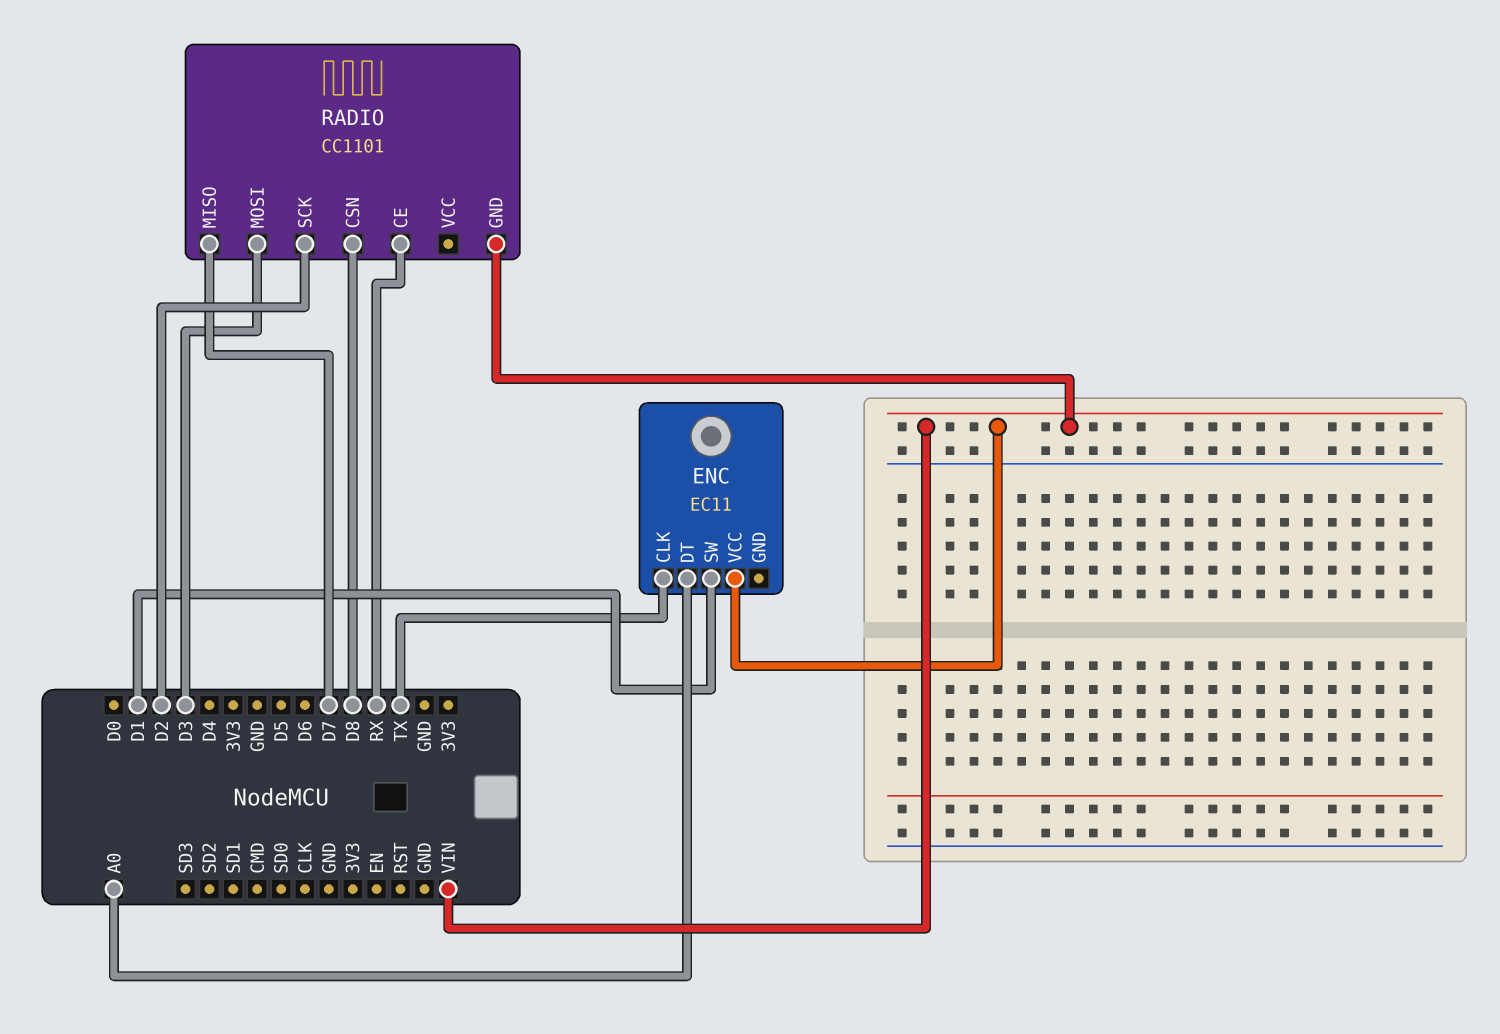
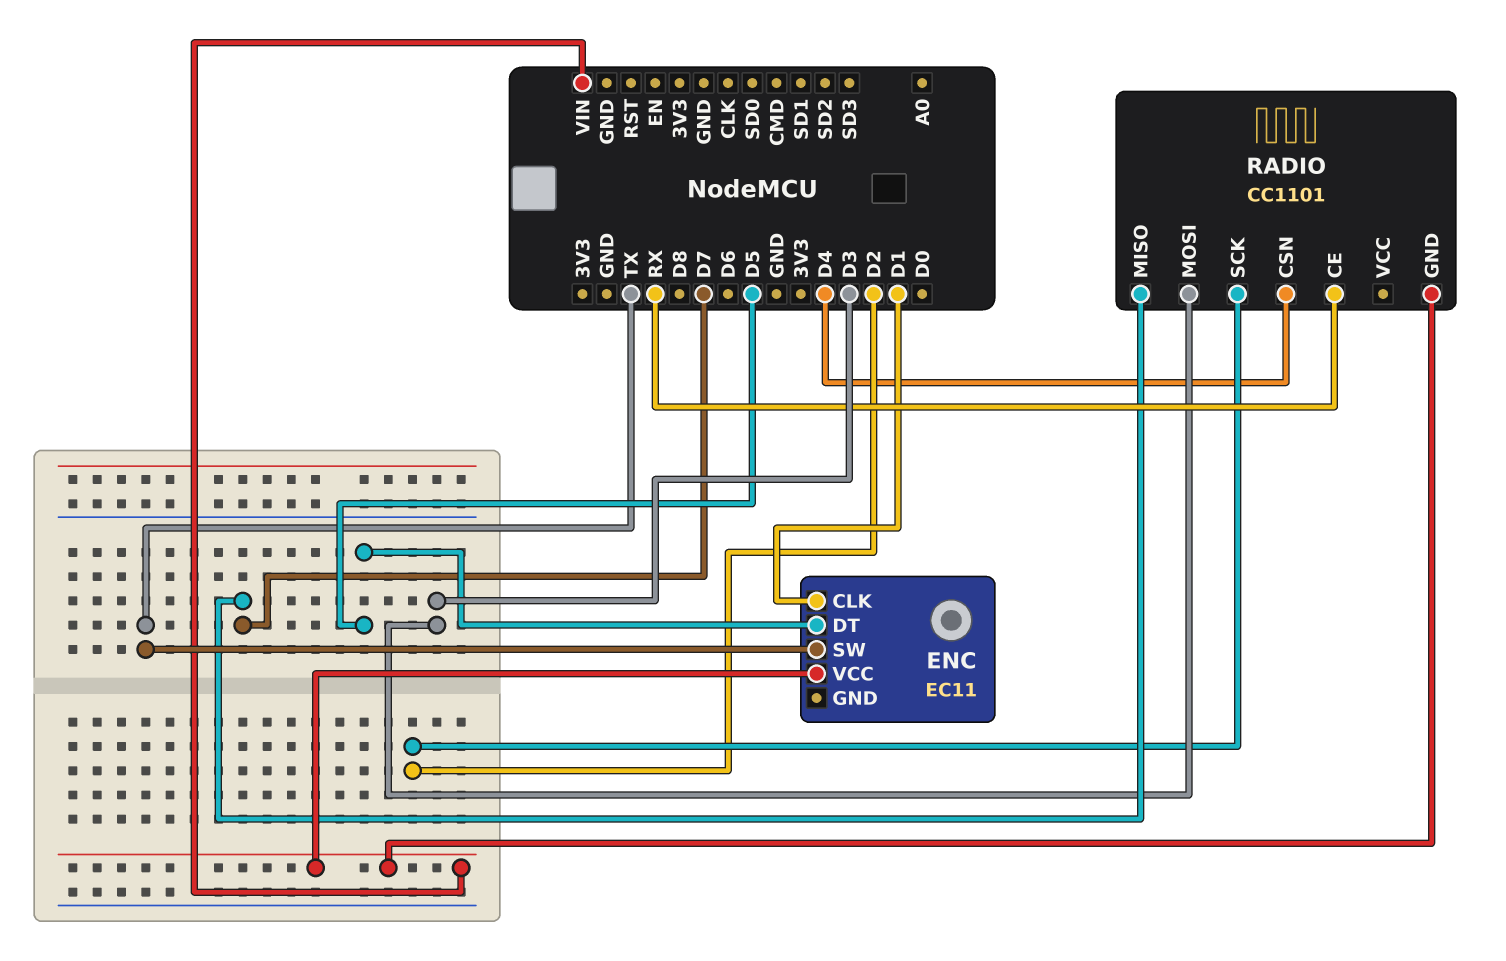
ENC pin CLK: TX -> D1
ENC pin DT: A0 -> D5
ENC pin SW: D1 -> TX
RADIO pin CSN: D8 -> D4

